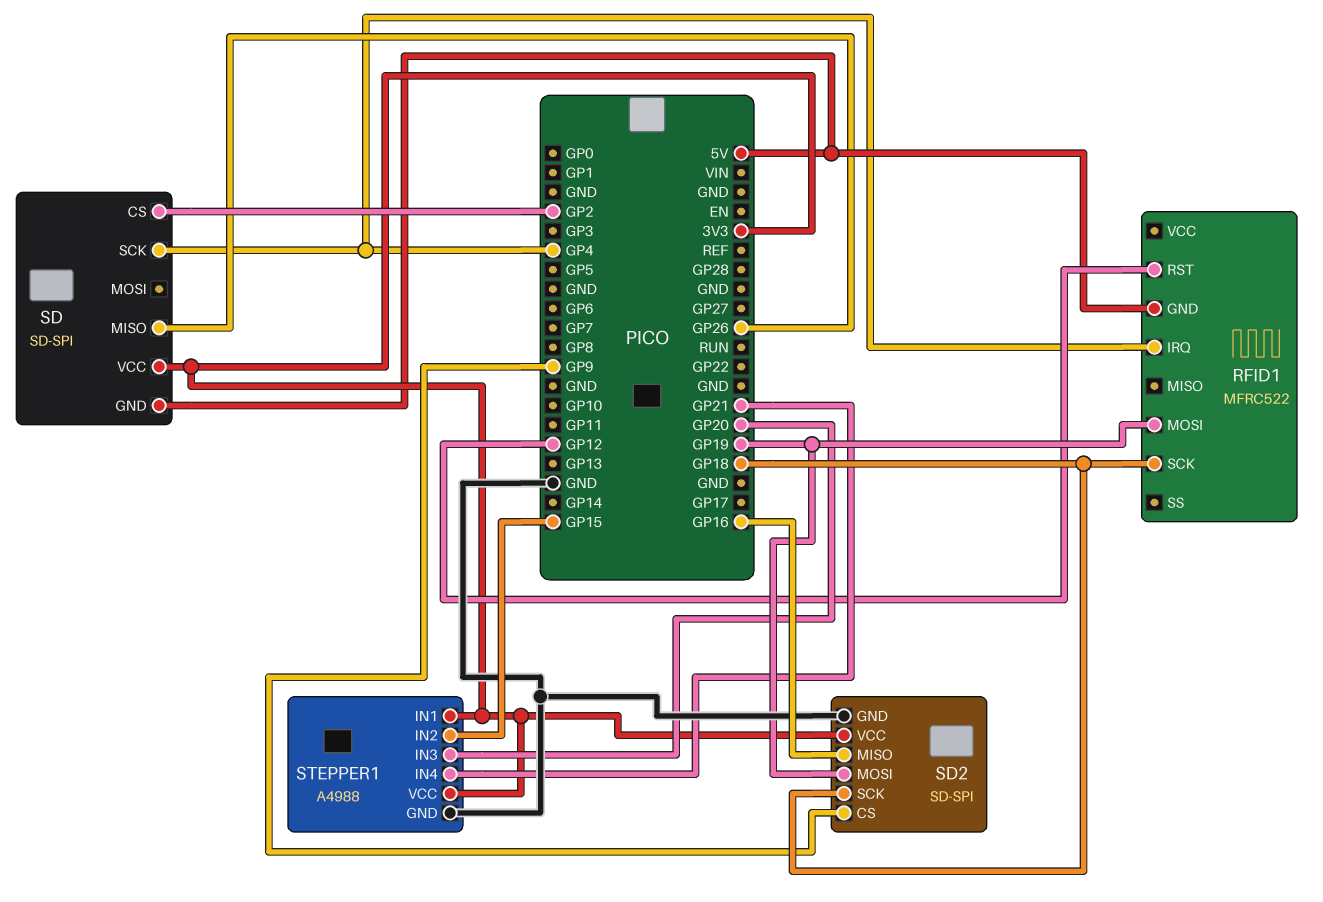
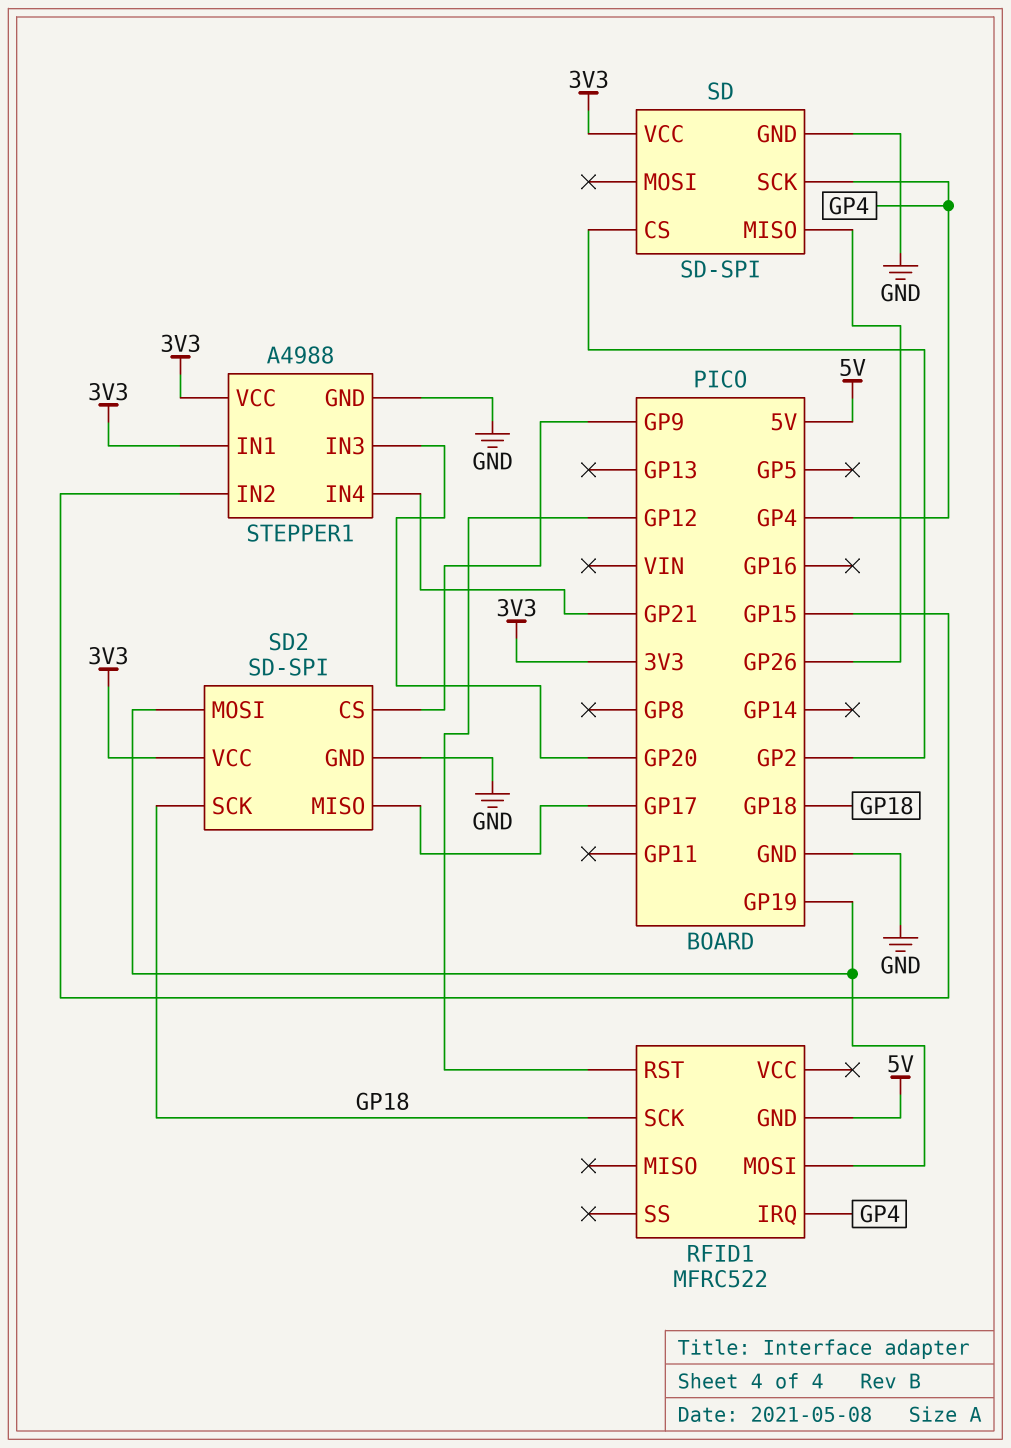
SD pin GND: 5V -> GND
SD2 pin MISO: GP16 -> GP17

